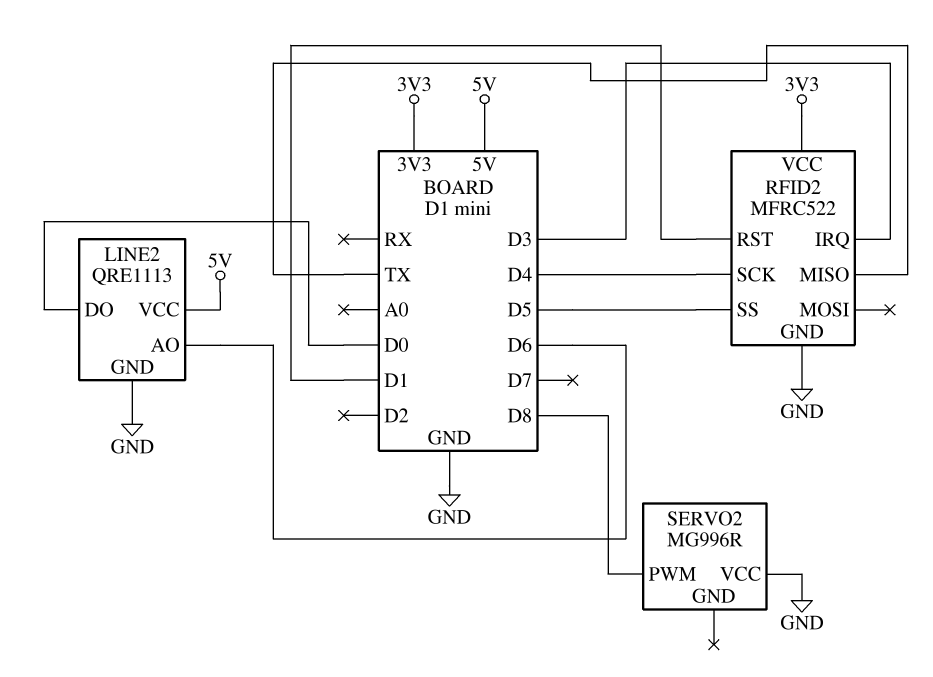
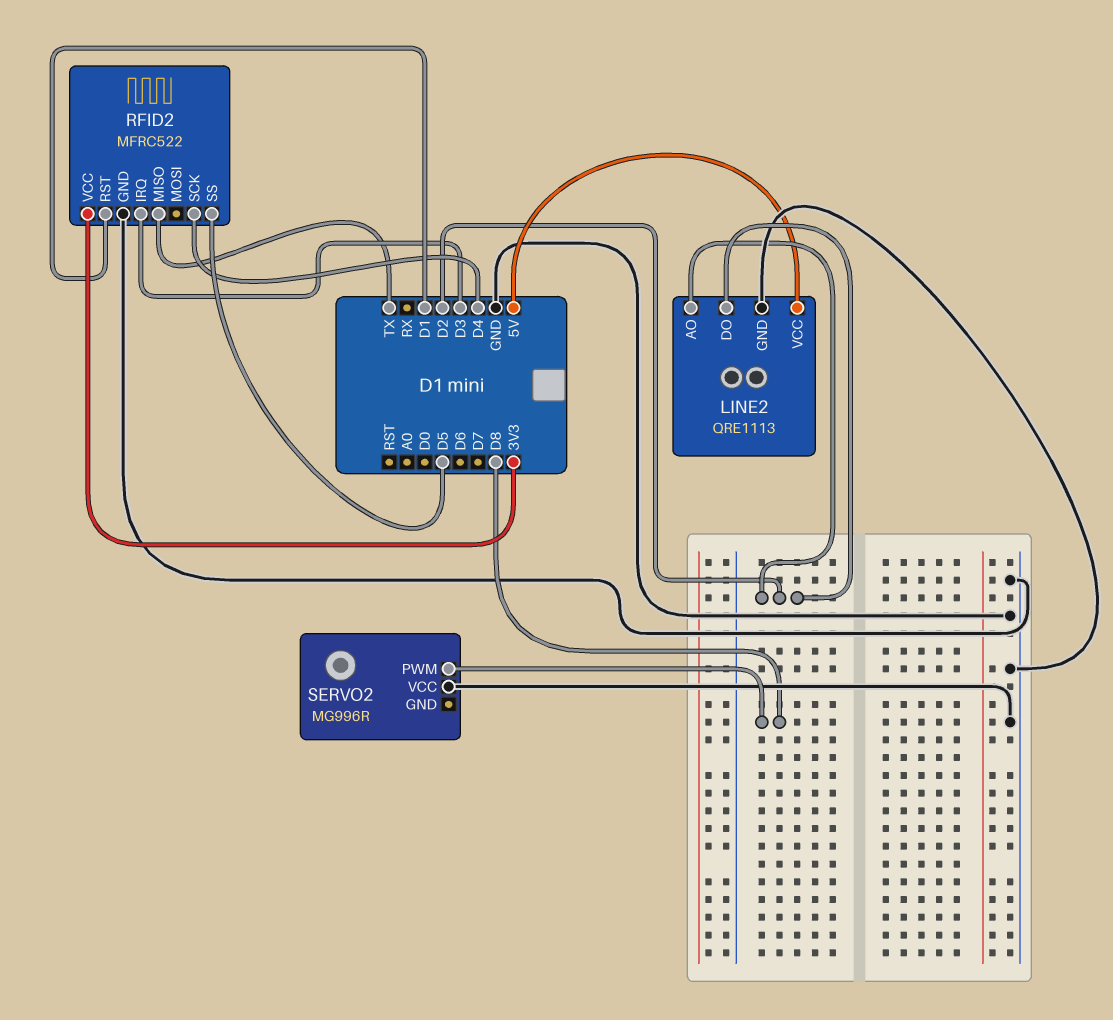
LINE2 pin AO: D6 -> D2
LINE2 pin DO: D0 -> D2

